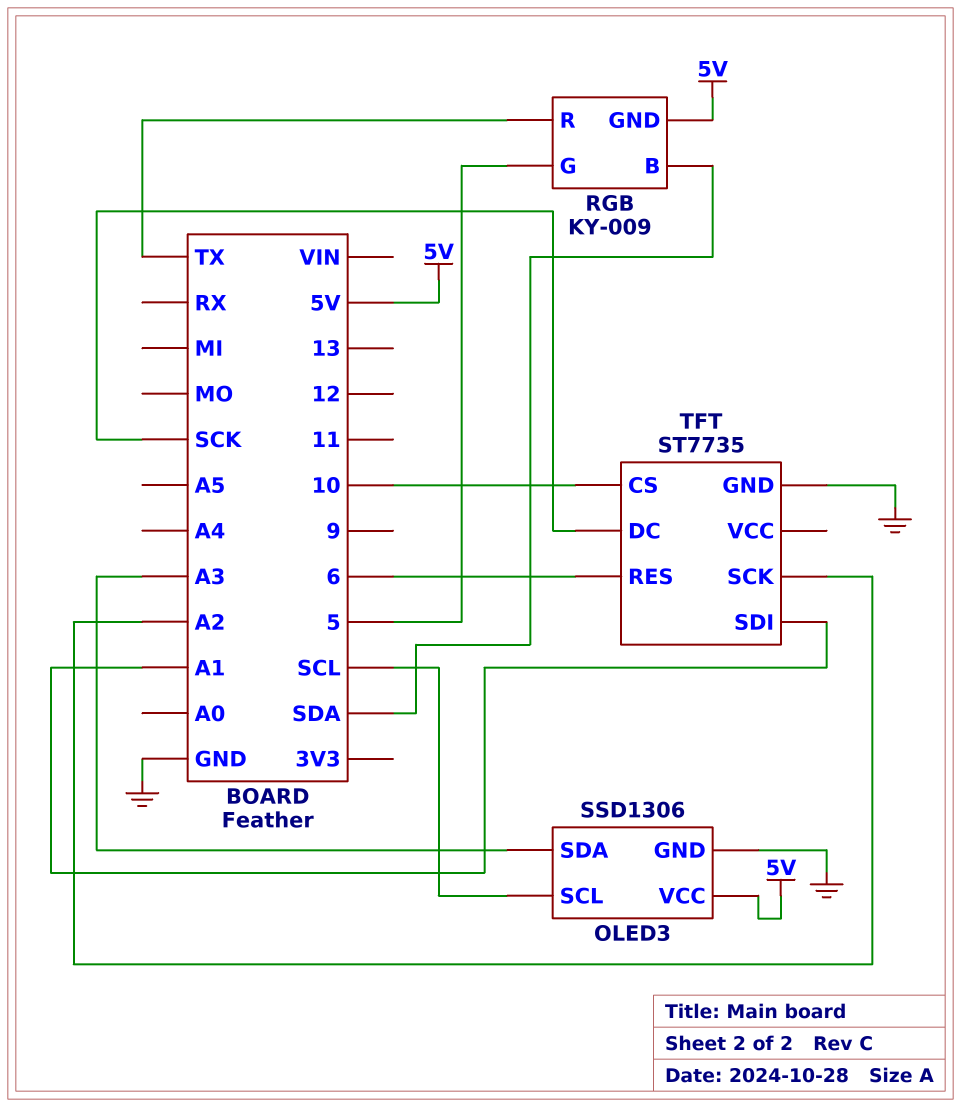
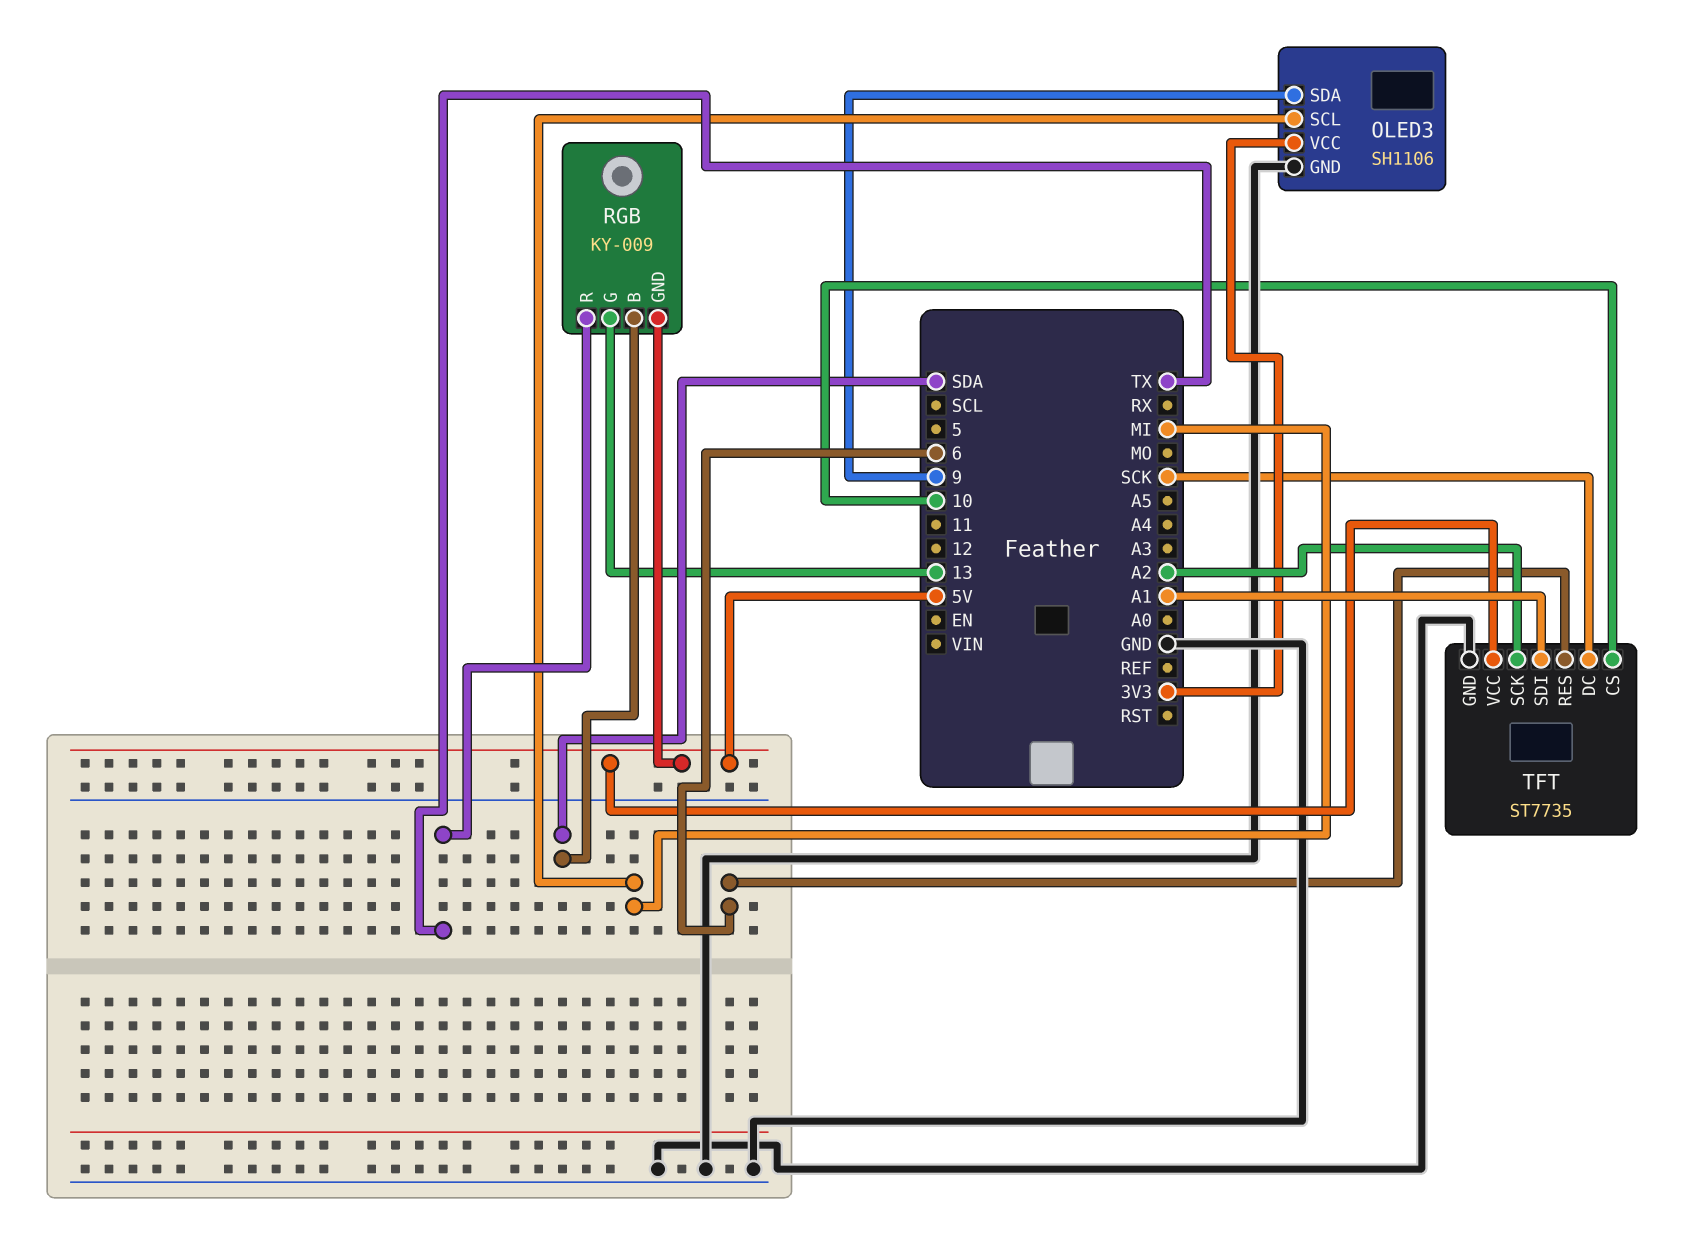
OLED3: SSD1306 -> SH1106
OLED3 pin SCL: SCL -> MI
OLED3 pin SDA: A3 -> 9
OLED3 pin VCC: 5V -> 3V3
RGB pin G: 5 -> 13
TFT pin VCC: none -> 5V

